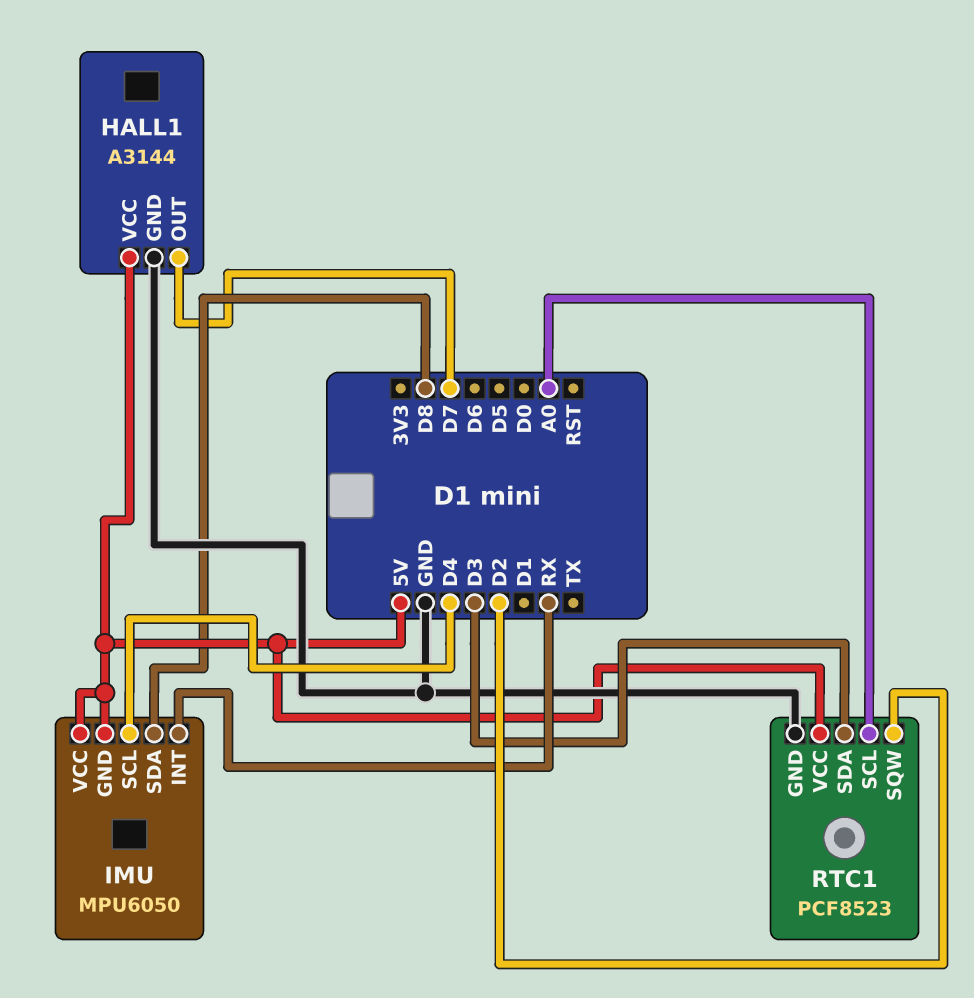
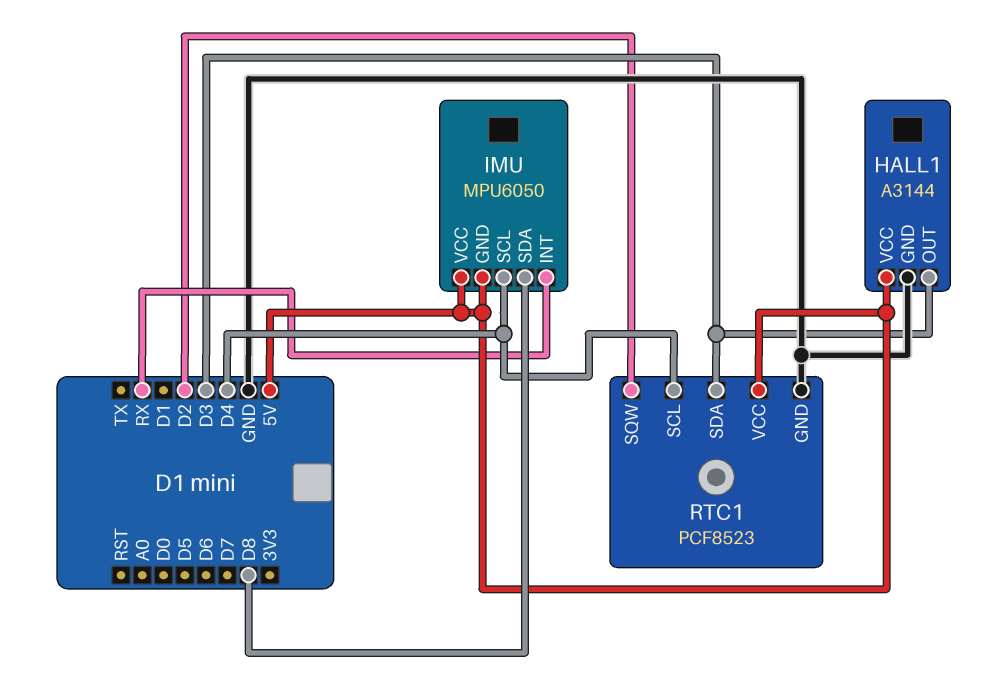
HALL1 pin OUT: D7 -> D3
RTC1 pin SCL: A0 -> D4

